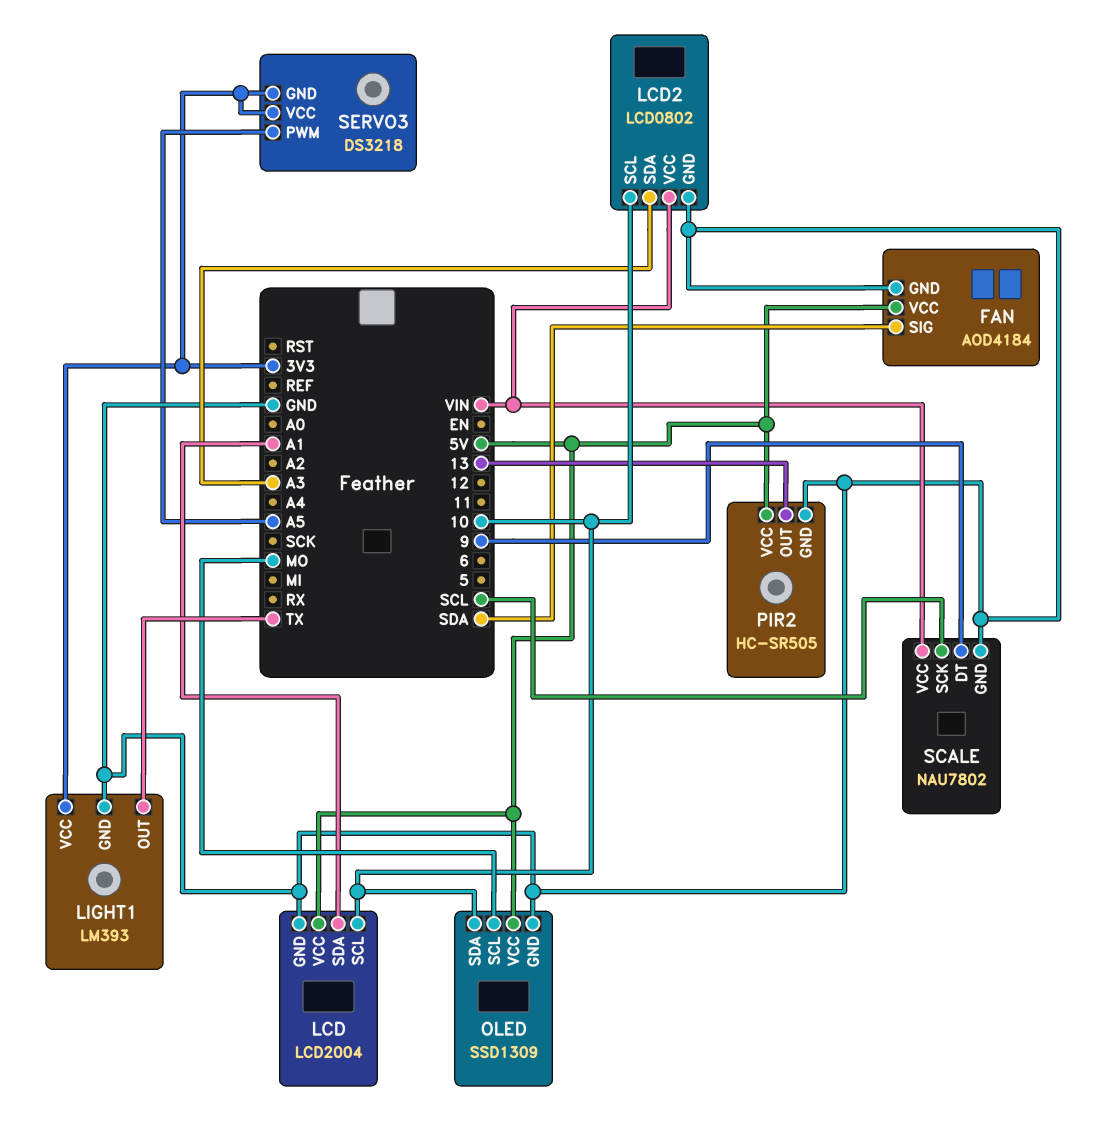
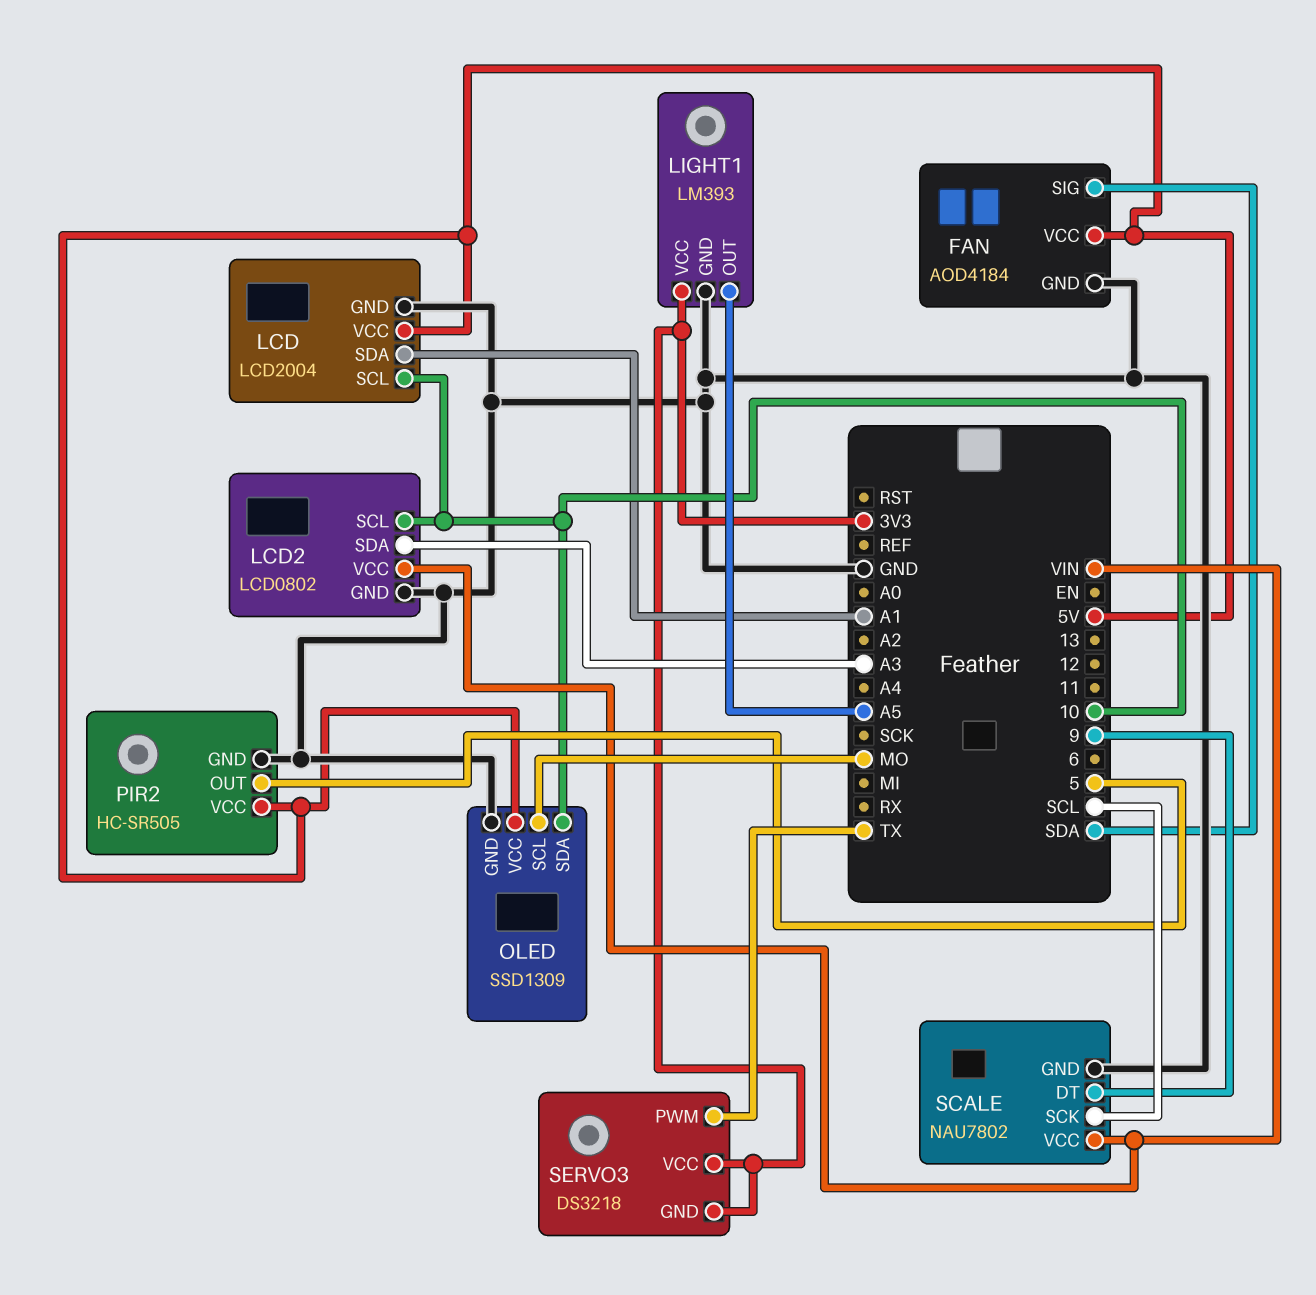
LIGHT1 pin OUT: TX -> A5
PIR2 pin OUT: 13 -> 5
SERVO3 pin PWM: A5 -> TX

